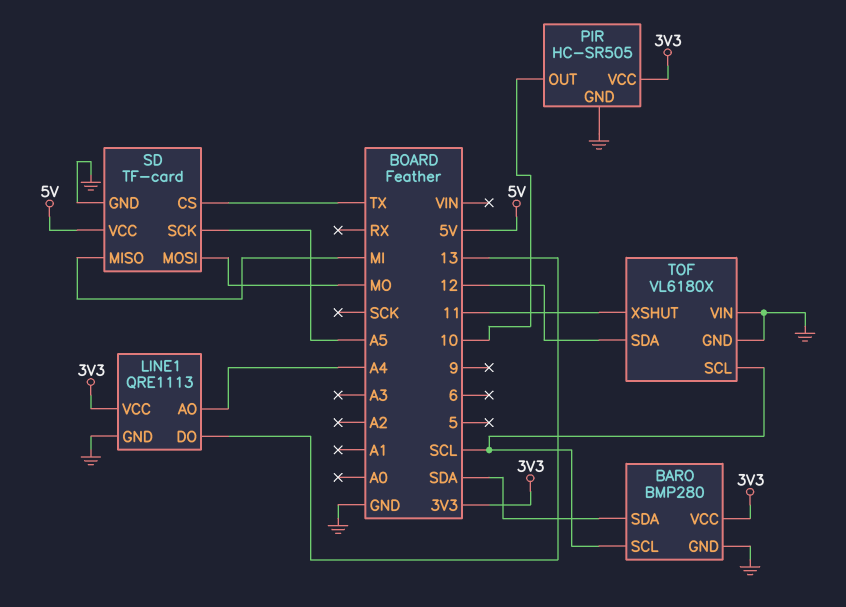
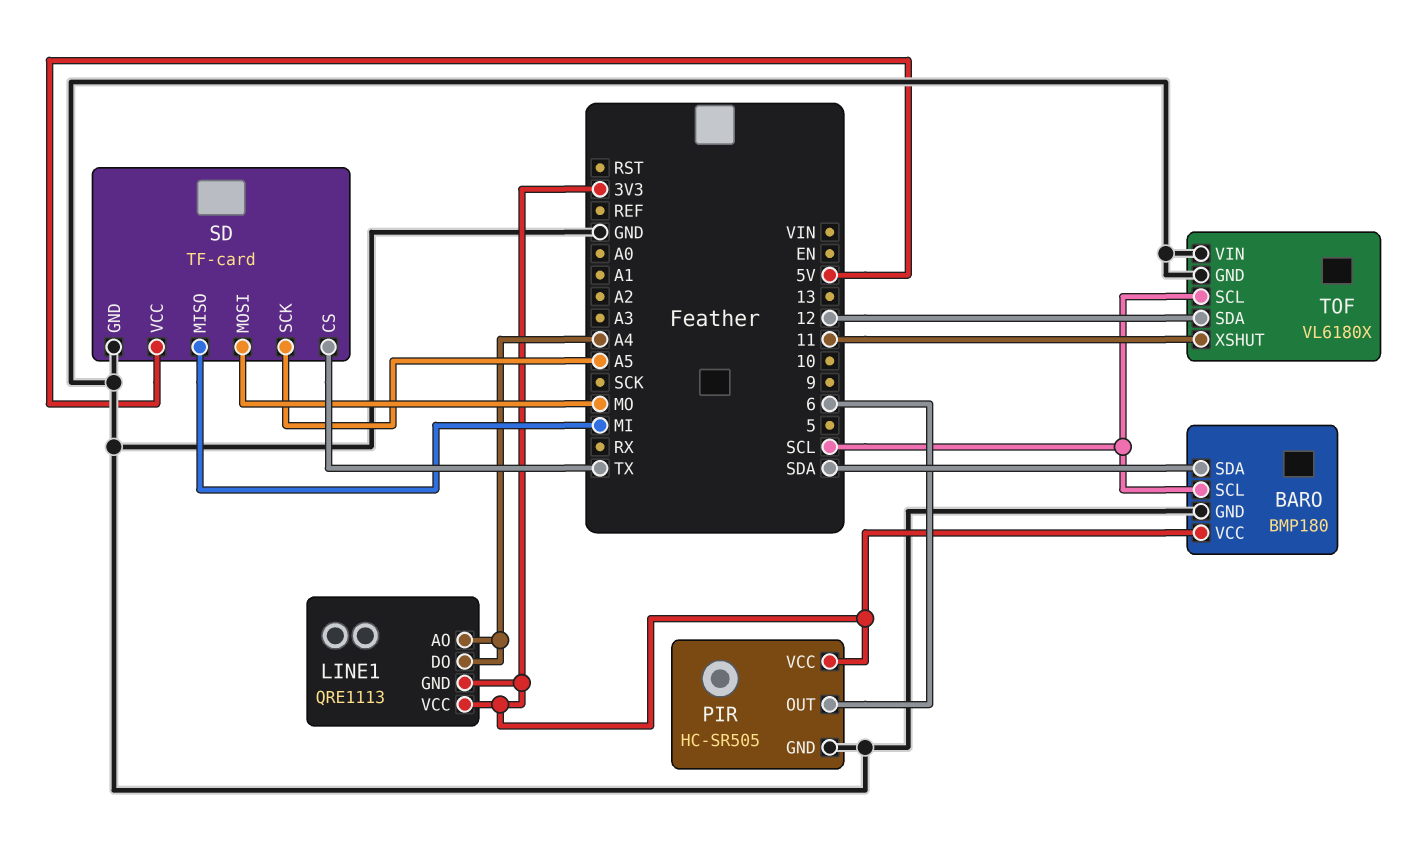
BARO: BMP280 -> BMP180
LINE1 pin DO: 13 -> A4
LINE1 pin GND: GND -> 3V3
PIR pin OUT: 10 -> 6

